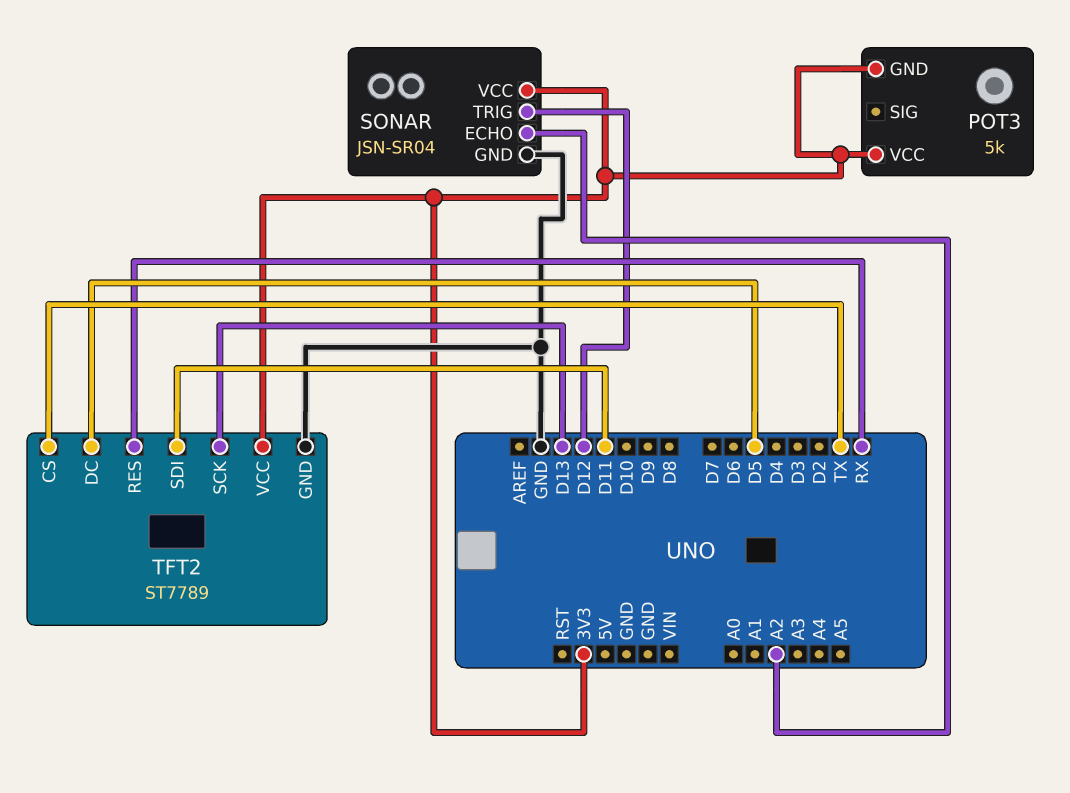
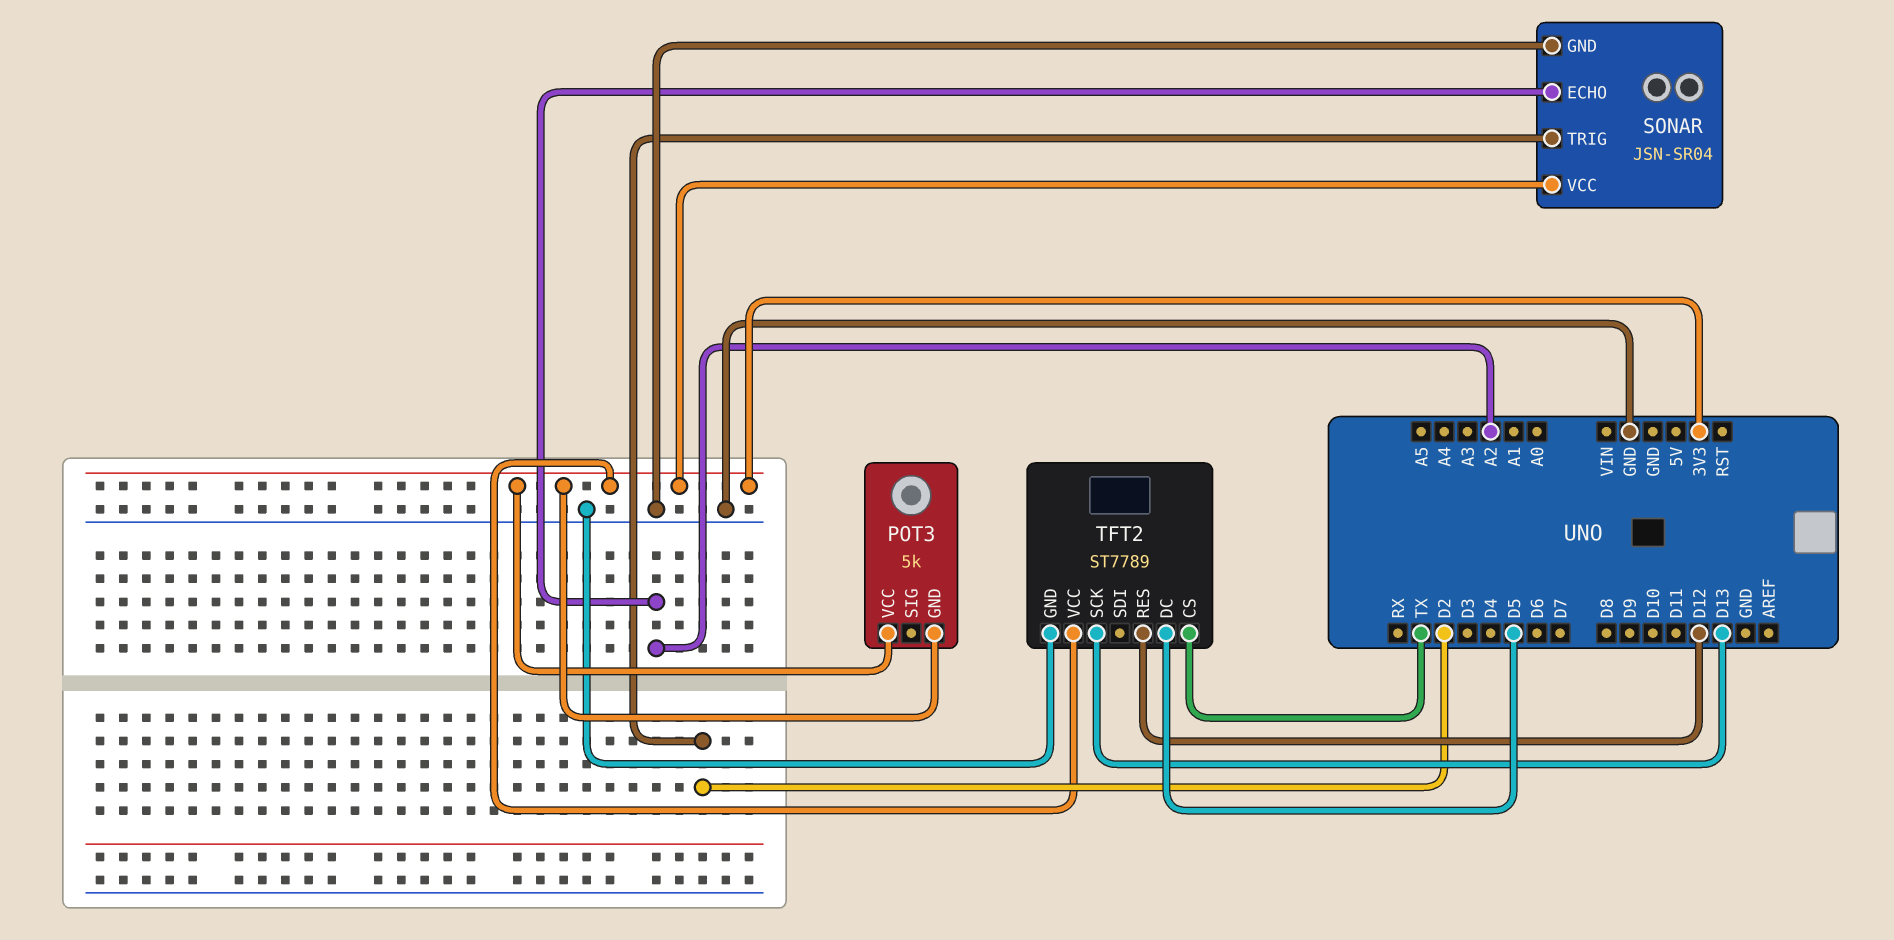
SONAR pin TRIG: D12 -> D2
TFT2 pin RES: RX -> D12
TFT2 pin SDI: D11 -> none

